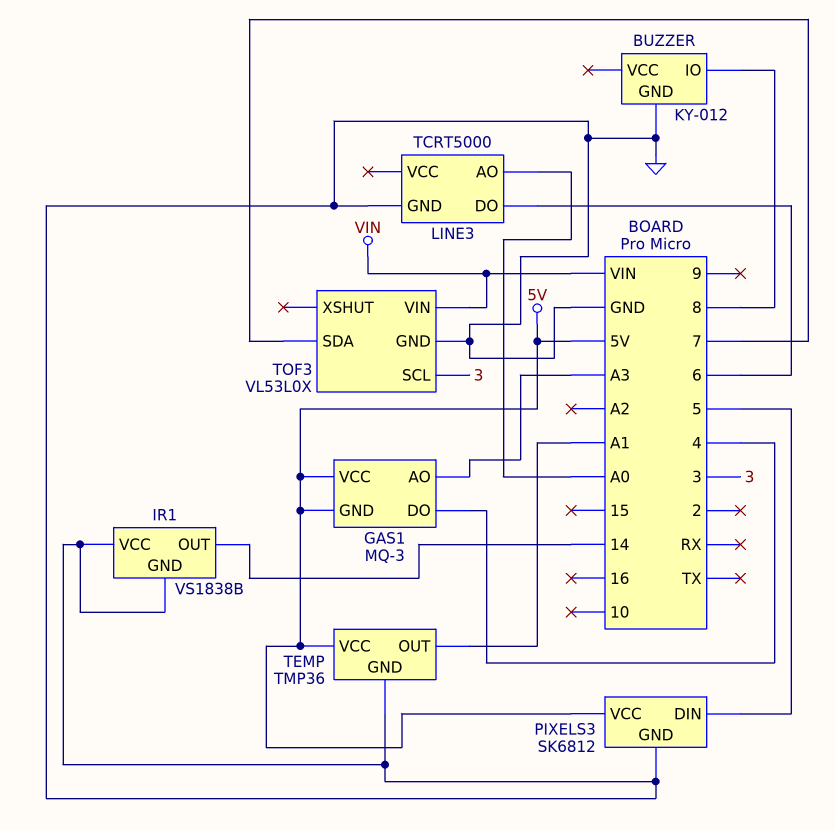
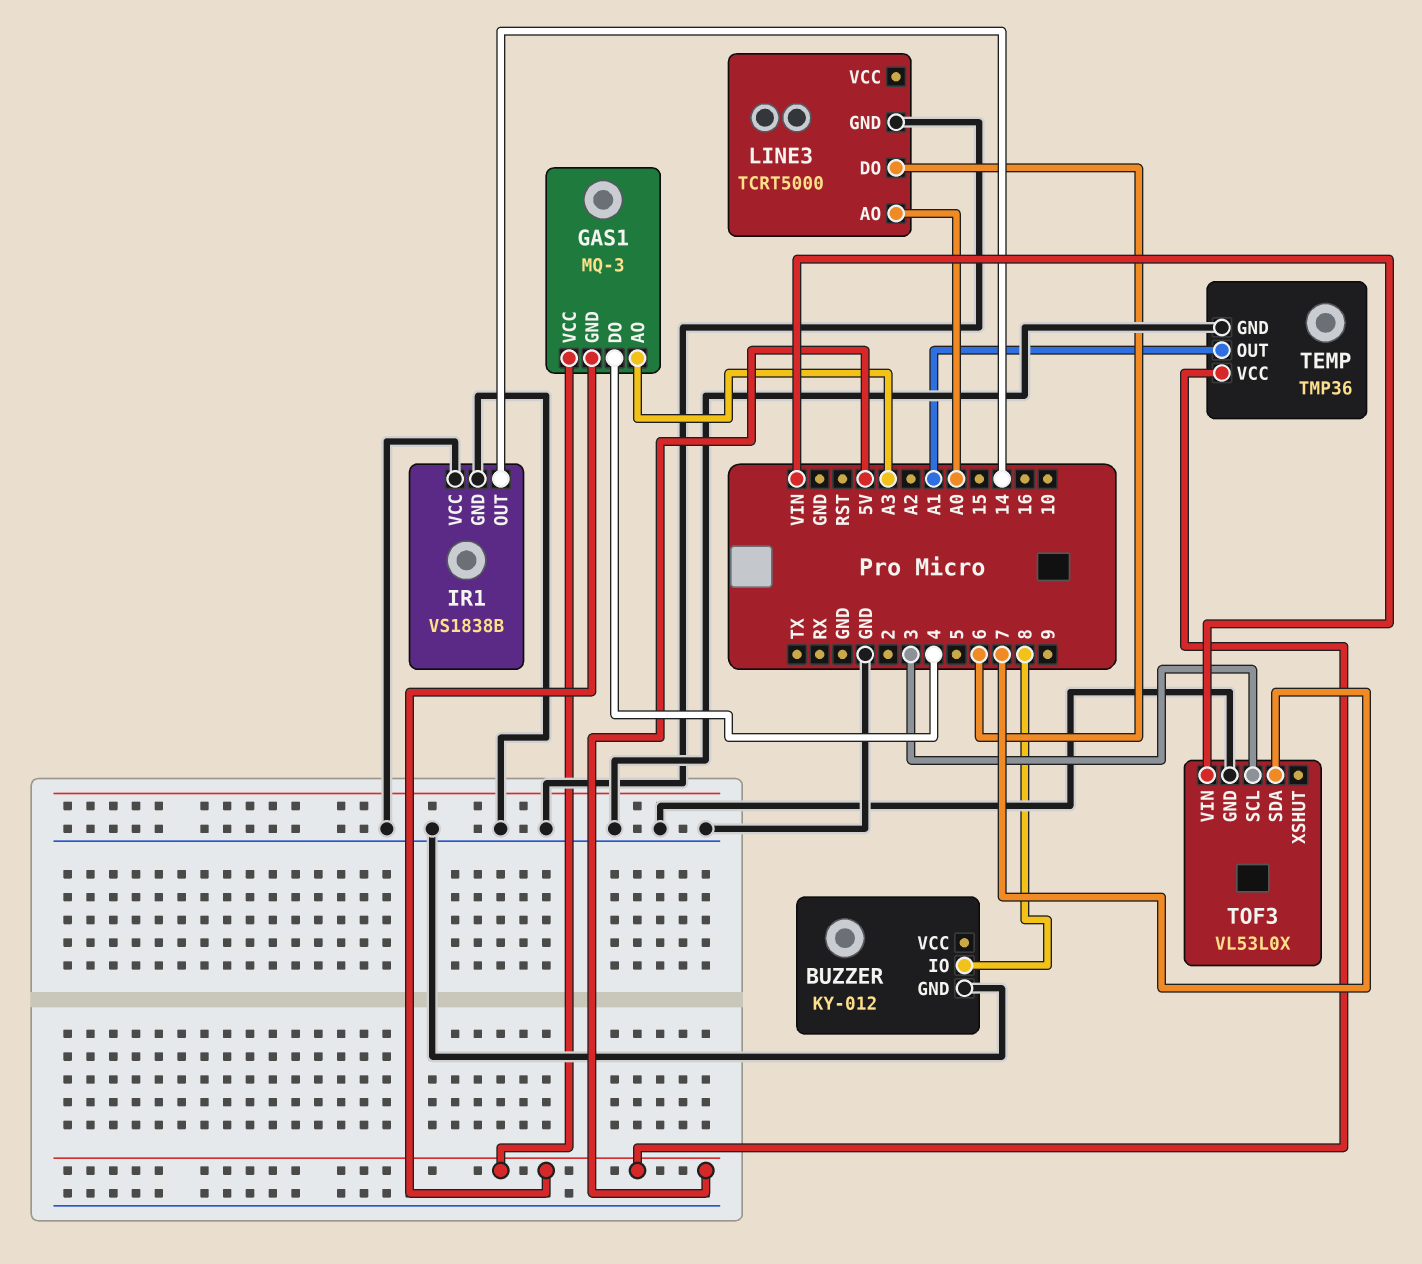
PIXELS3: SK6812 -> none
PIXELS3 pin DIN: 5 -> none
PIXELS3 pin GND: GND -> none
PIXELS3 pin VCC: 5V -> none

